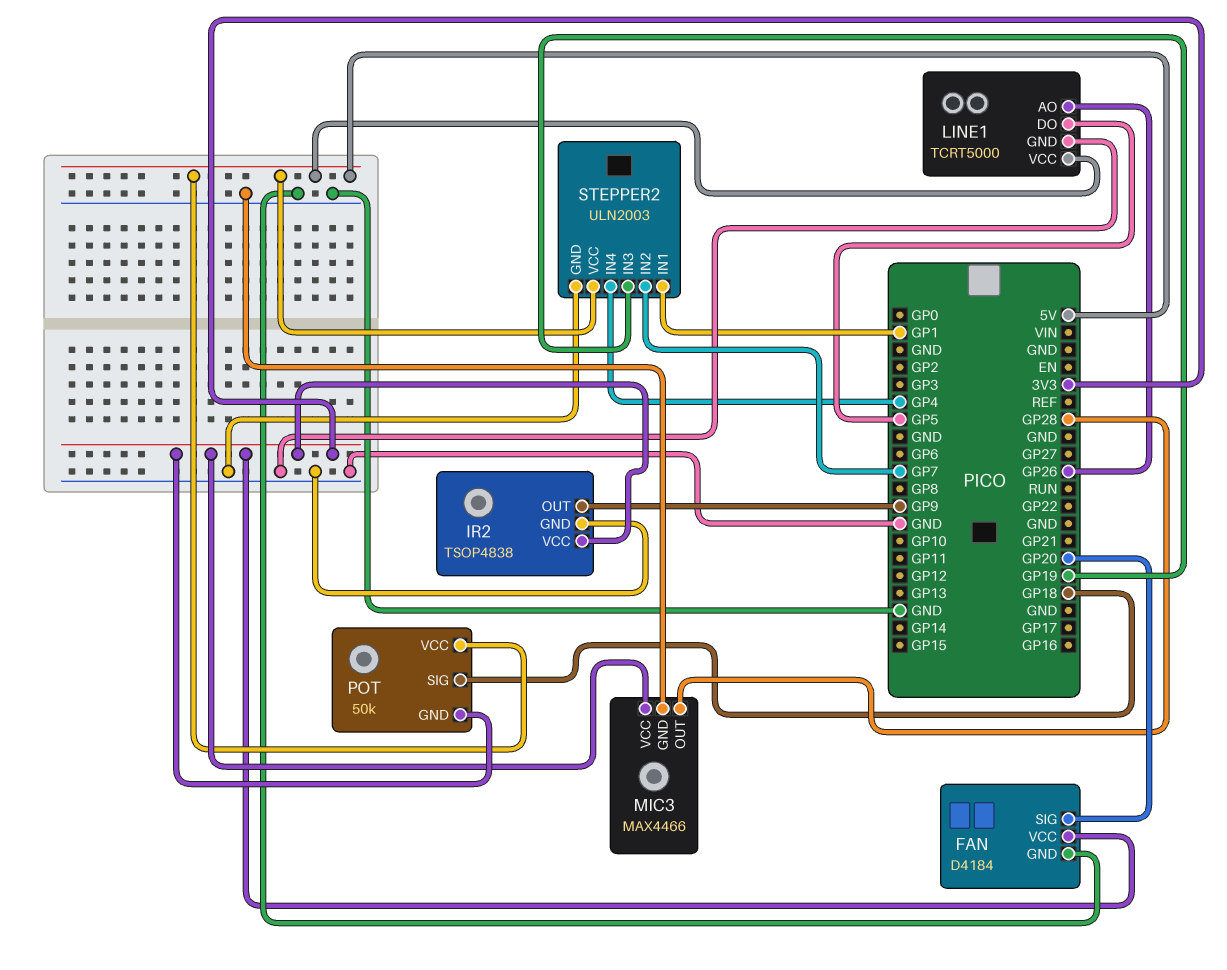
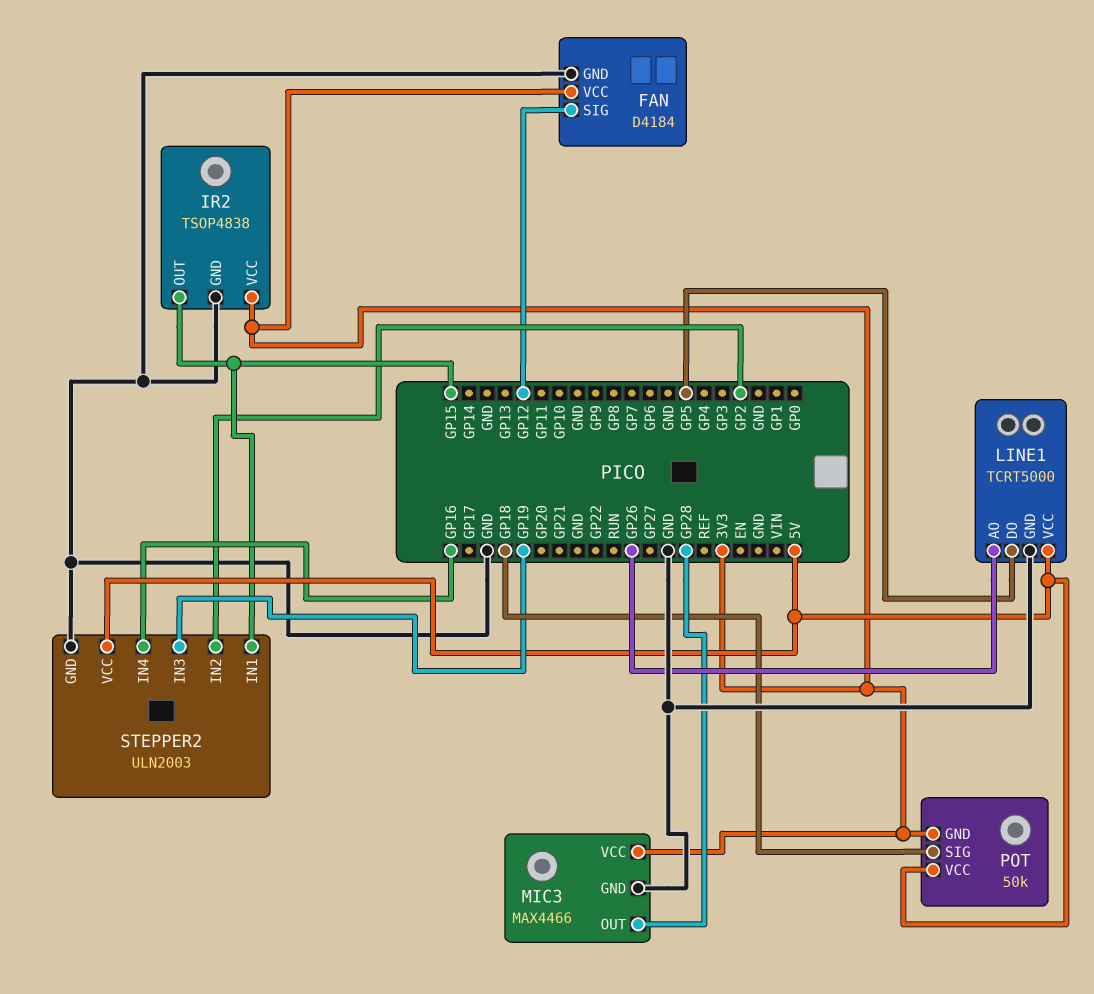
FAN pin SIG: GP20 -> GP12
IR2 pin OUT: GP9 -> GP15
STEPPER2 pin IN1: GP1 -> GP15
STEPPER2 pin IN2: GP7 -> GP2
STEPPER2 pin IN4: GP4 -> GP16

